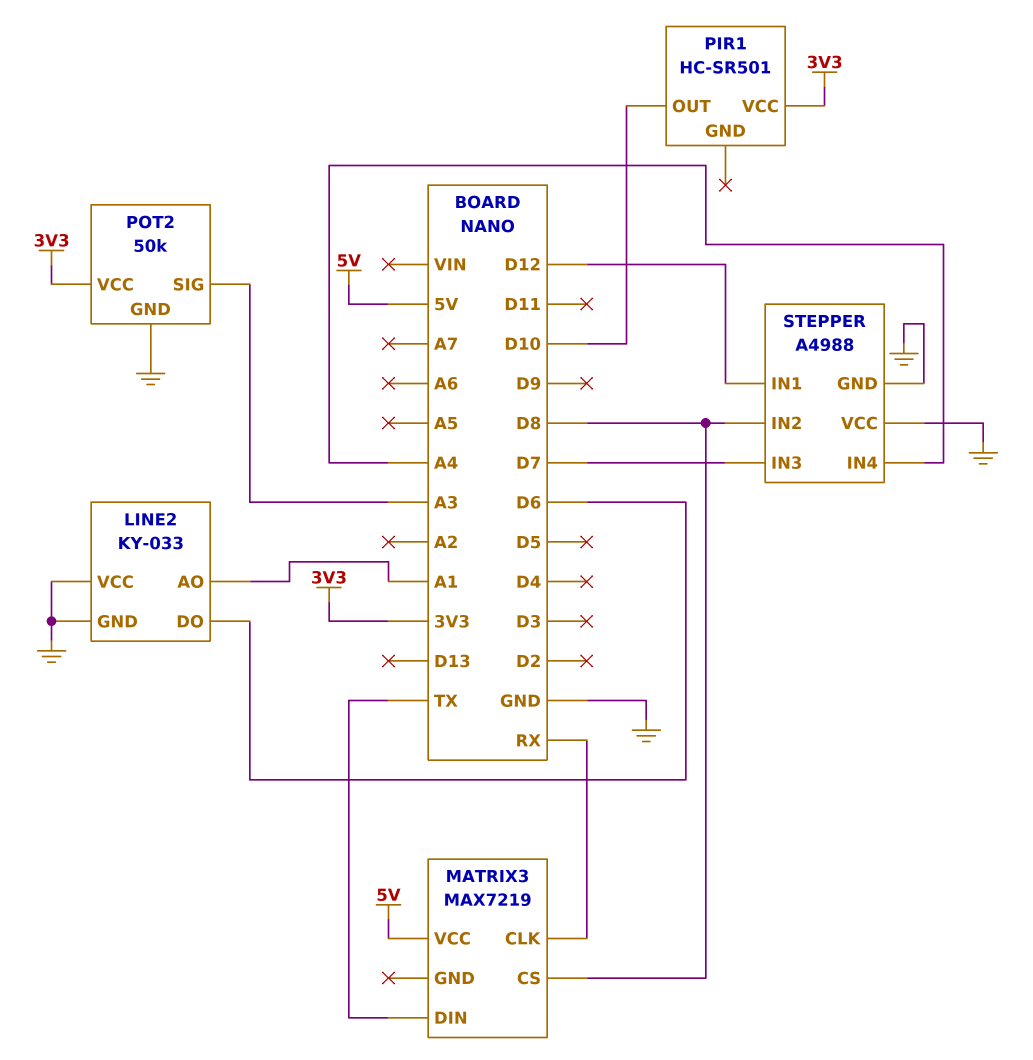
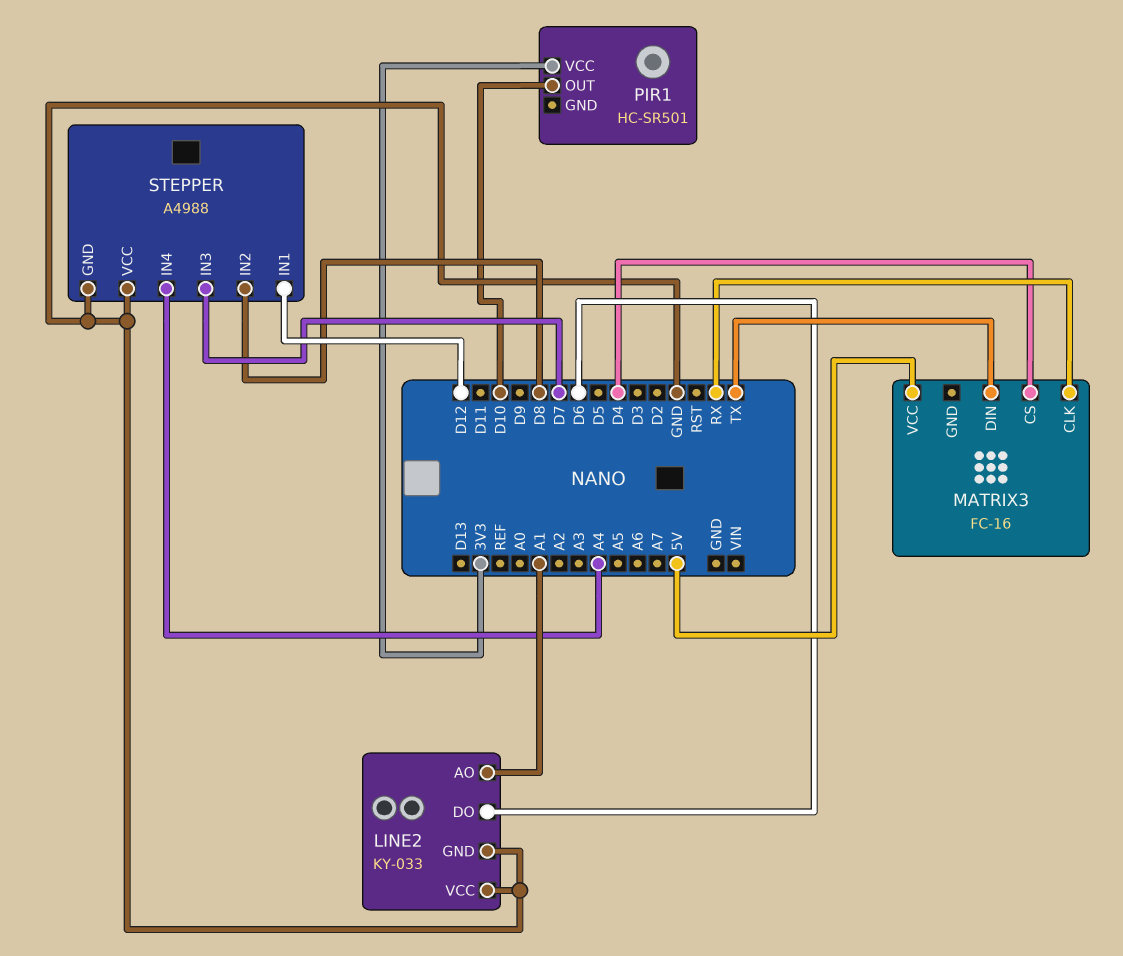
MATRIX3: MAX7219 -> FC-16
MATRIX3 pin CS: D8 -> D4
POT2: 50k -> none
POT2 pin GND: GND -> none
POT2 pin SIG: A3 -> none
POT2 pin VCC: 3V3 -> none

